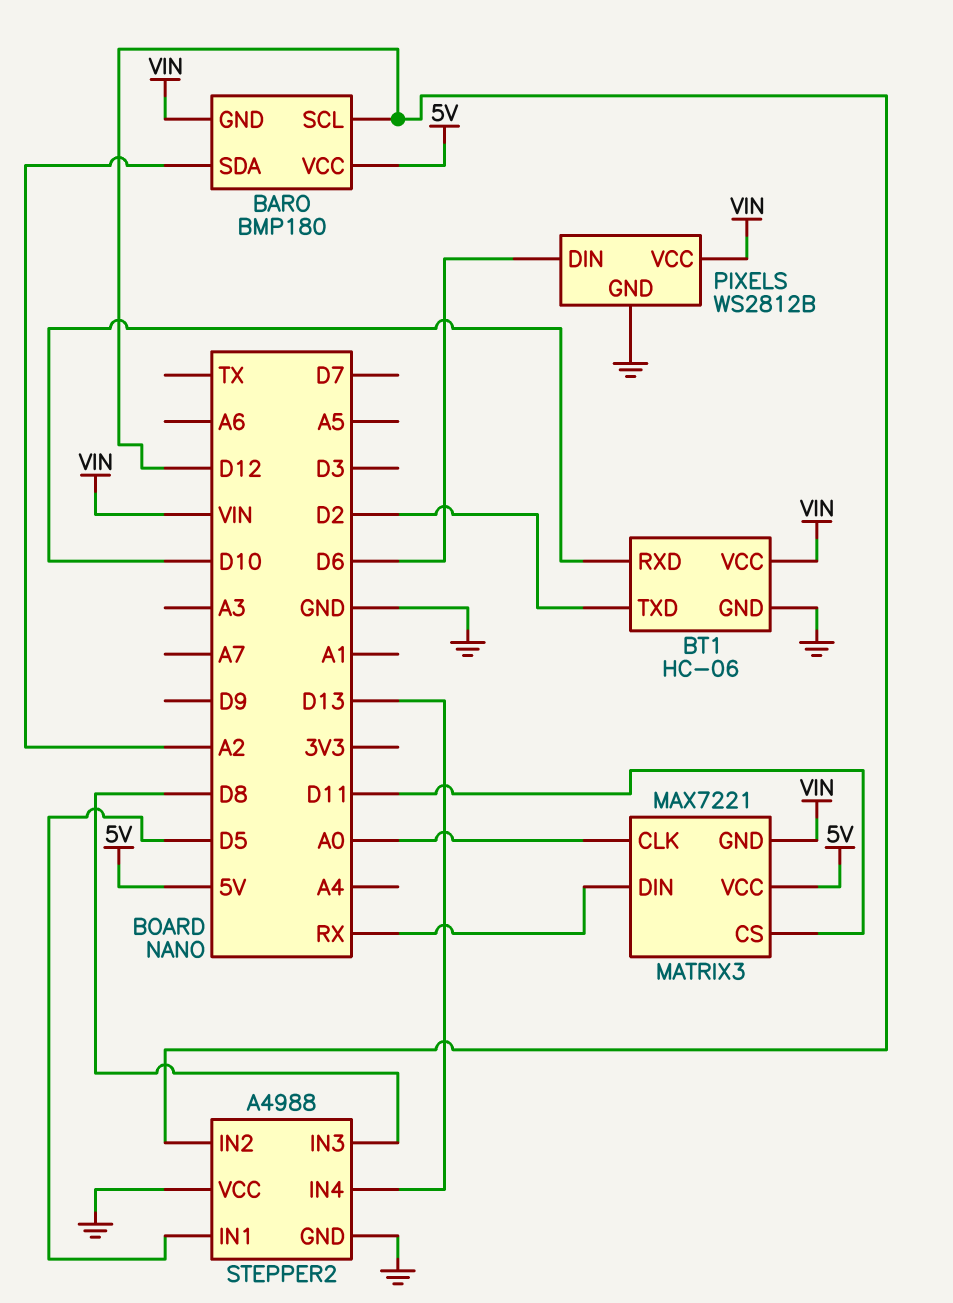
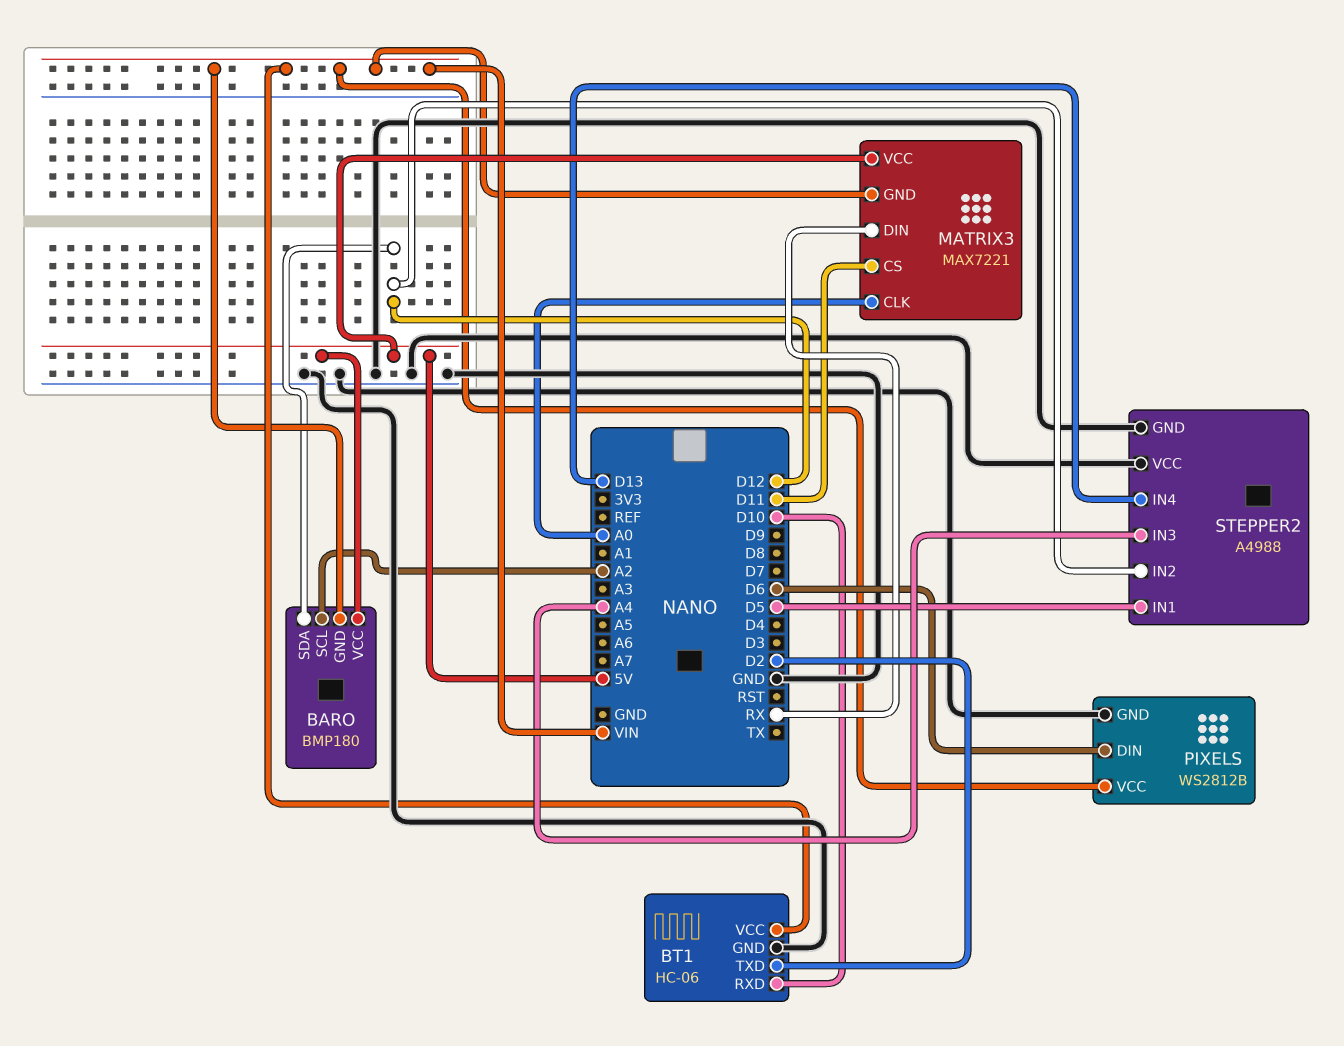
BARO pin SCL: D12 -> A2
BARO pin SDA: A2 -> D12
STEPPER2 pin IN3: D8 -> A4

